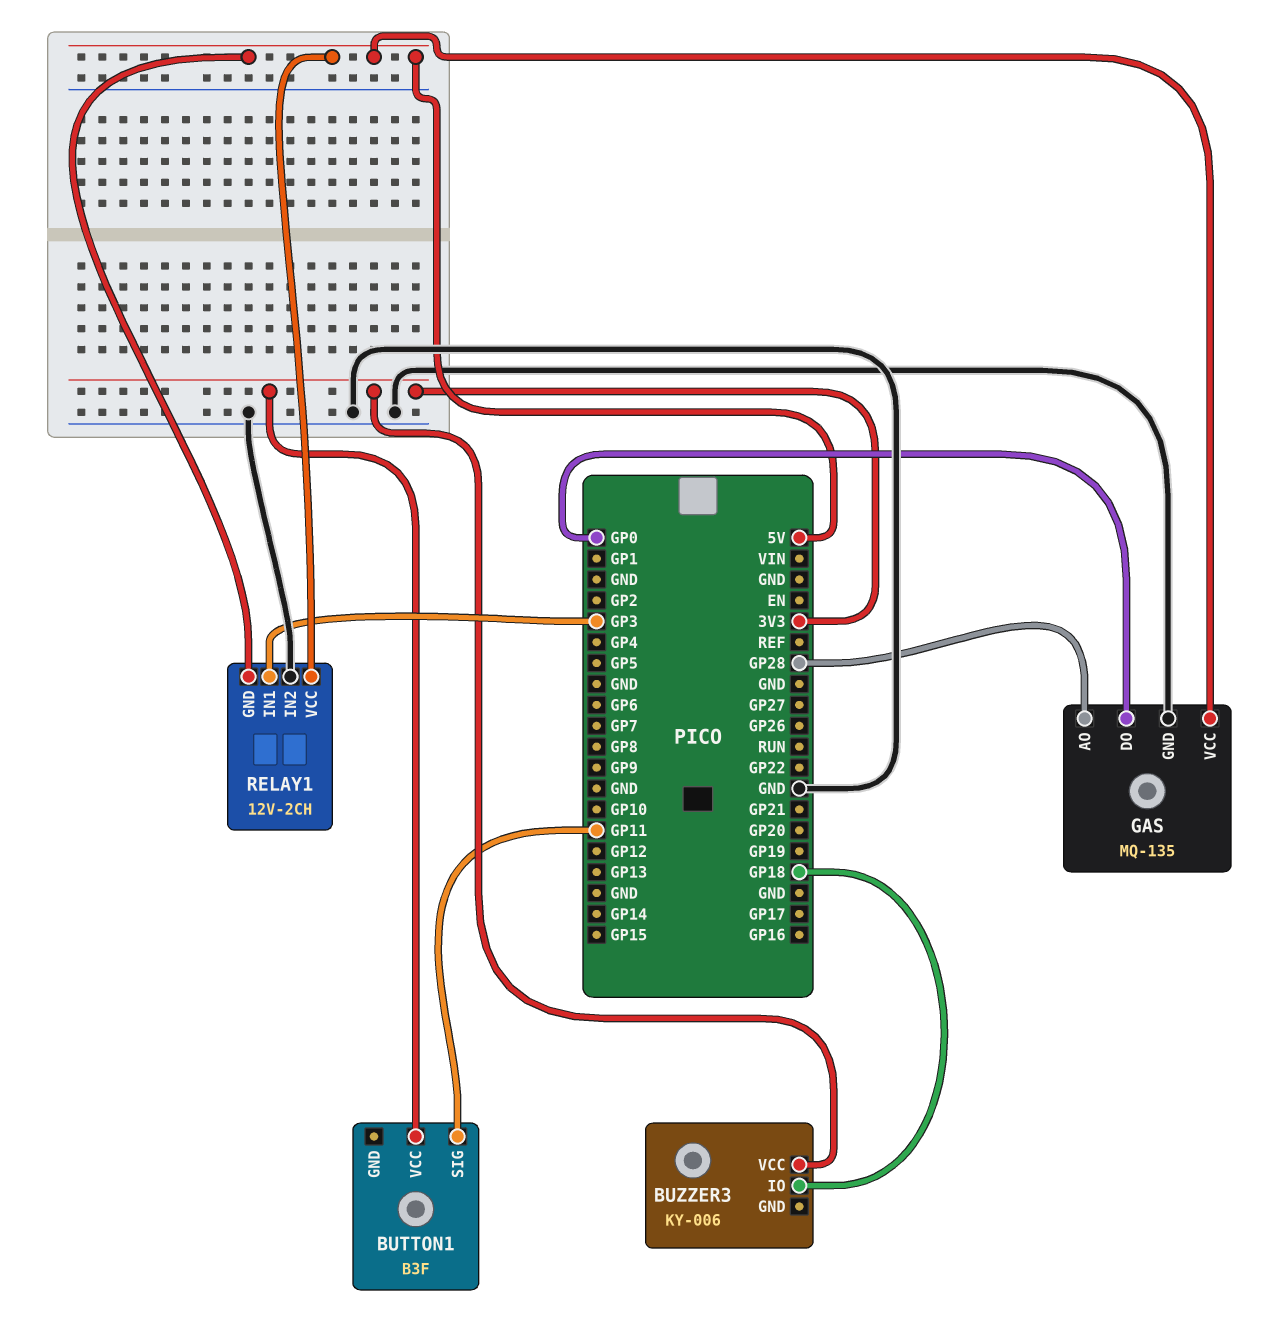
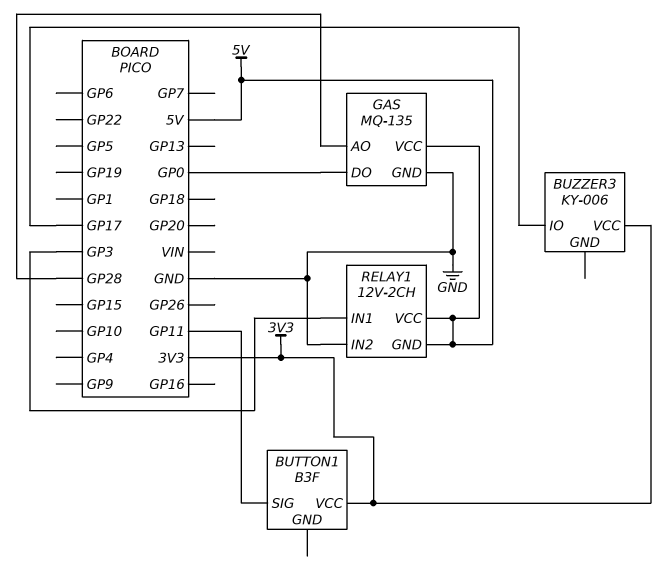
BUZZER3 pin IO: GP18 -> GP17

